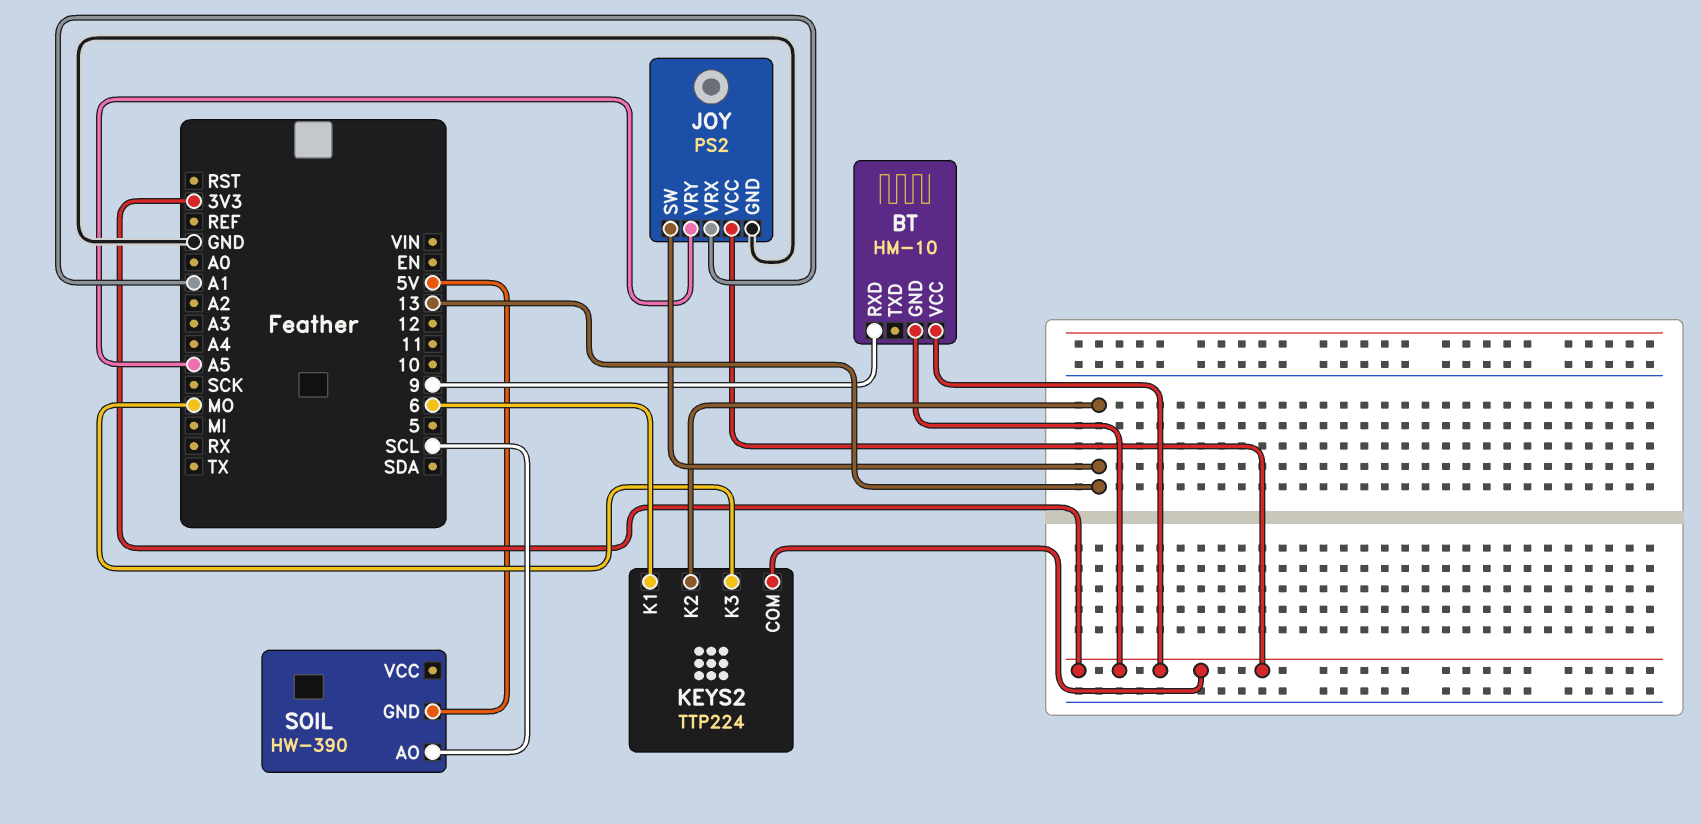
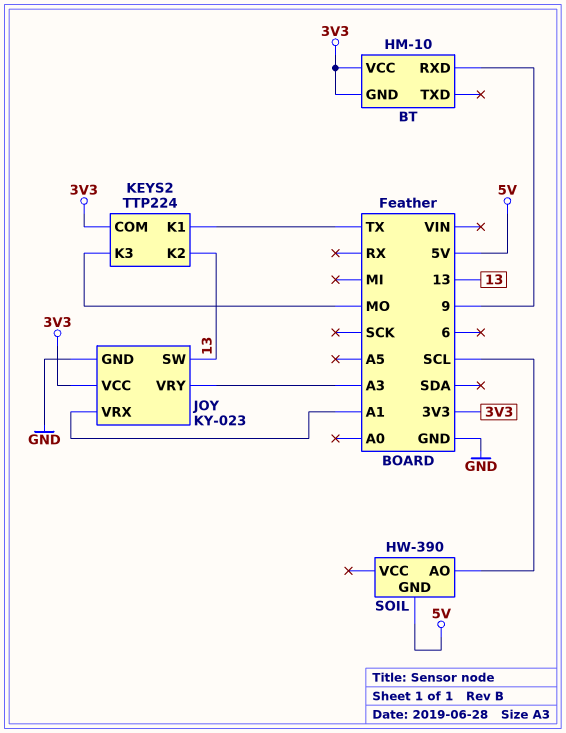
JOY: PS2 -> KY-023
JOY pin VRY: A5 -> A3
KEYS2 pin K1: 6 -> TX

